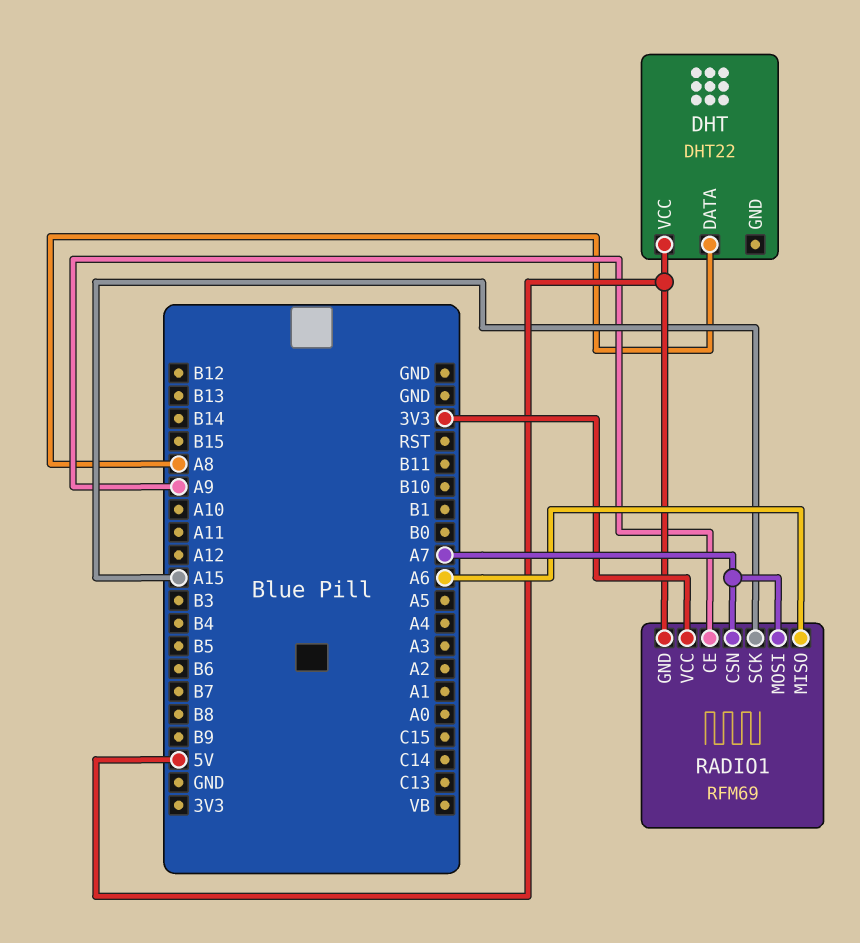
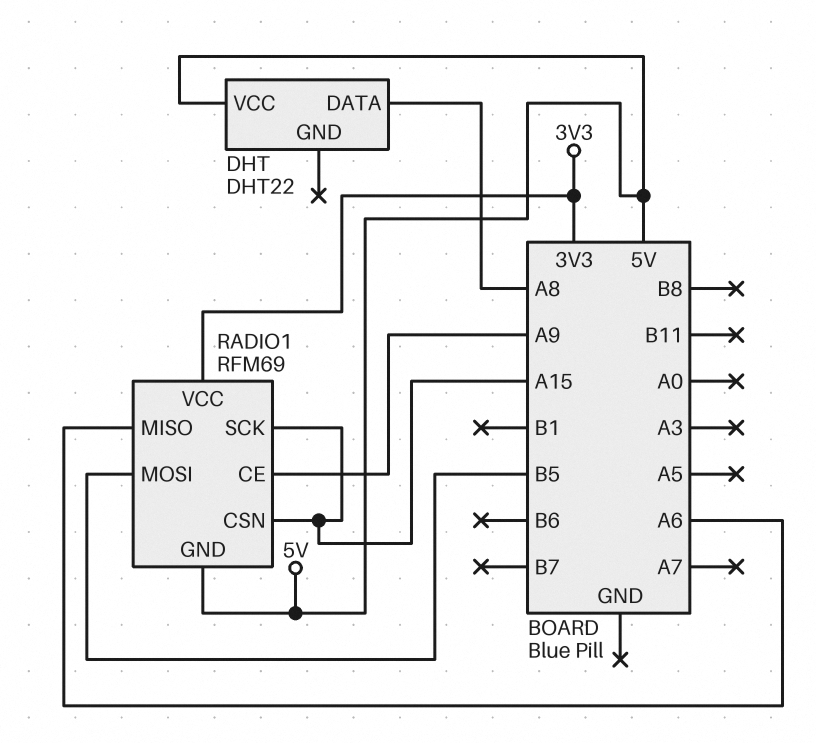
RADIO1 pin CSN: A7 -> A15
RADIO1 pin MOSI: A7 -> B5

